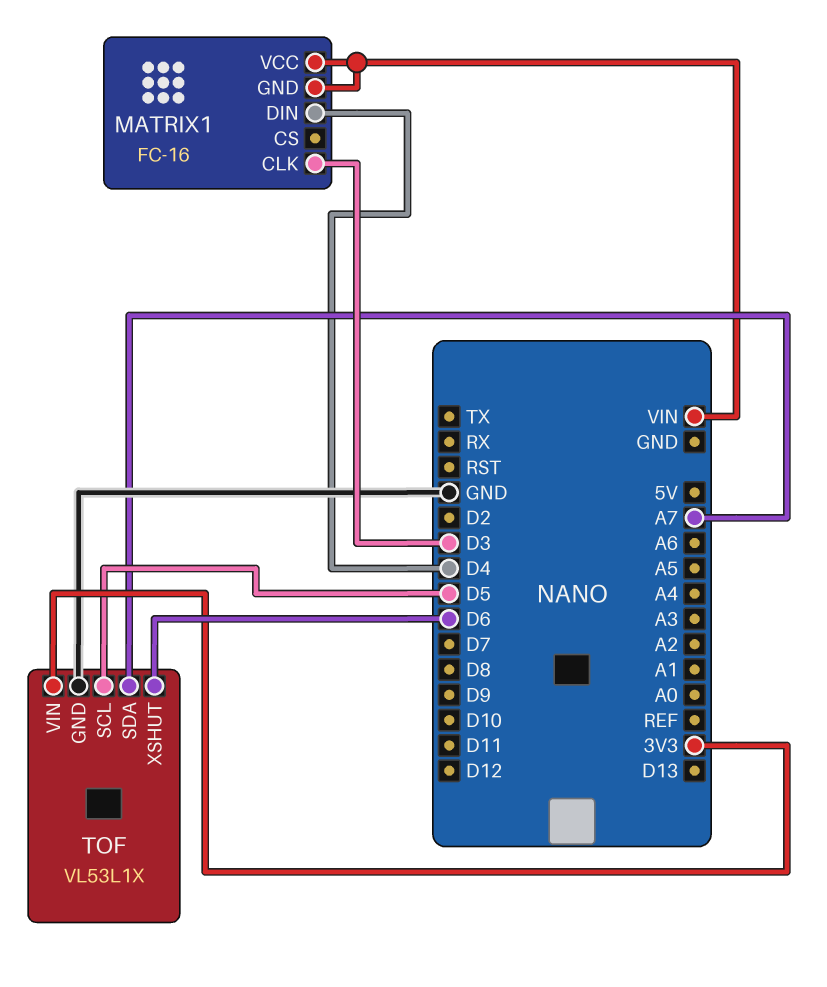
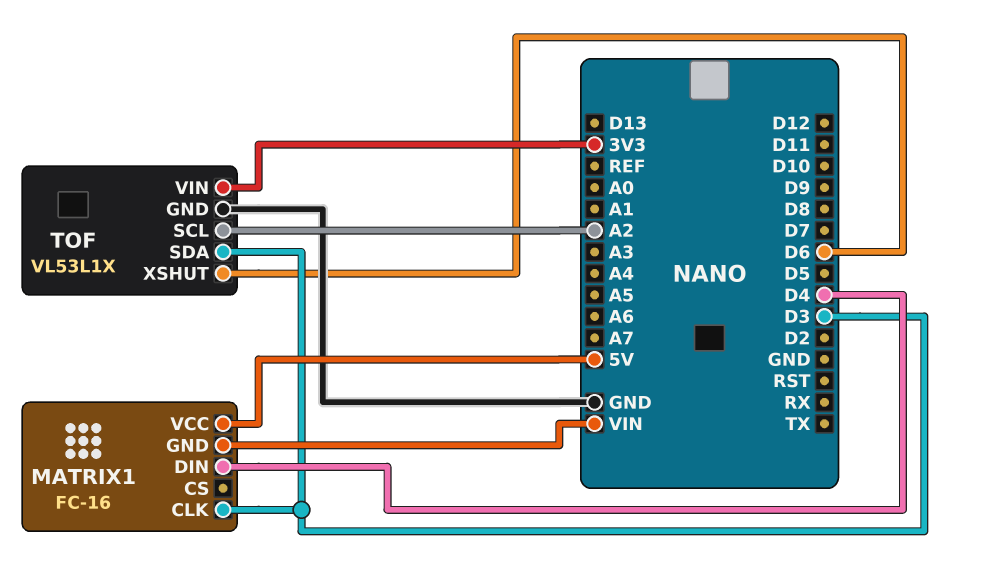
MATRIX1 pin VCC: VIN -> 5V
TOF pin SCL: D5 -> A2
TOF pin SDA: A7 -> D3

